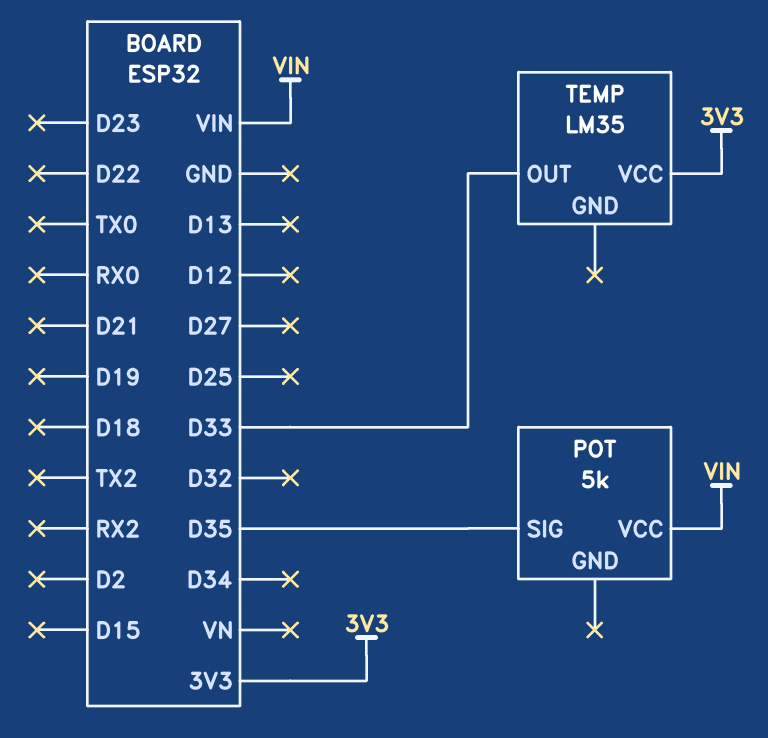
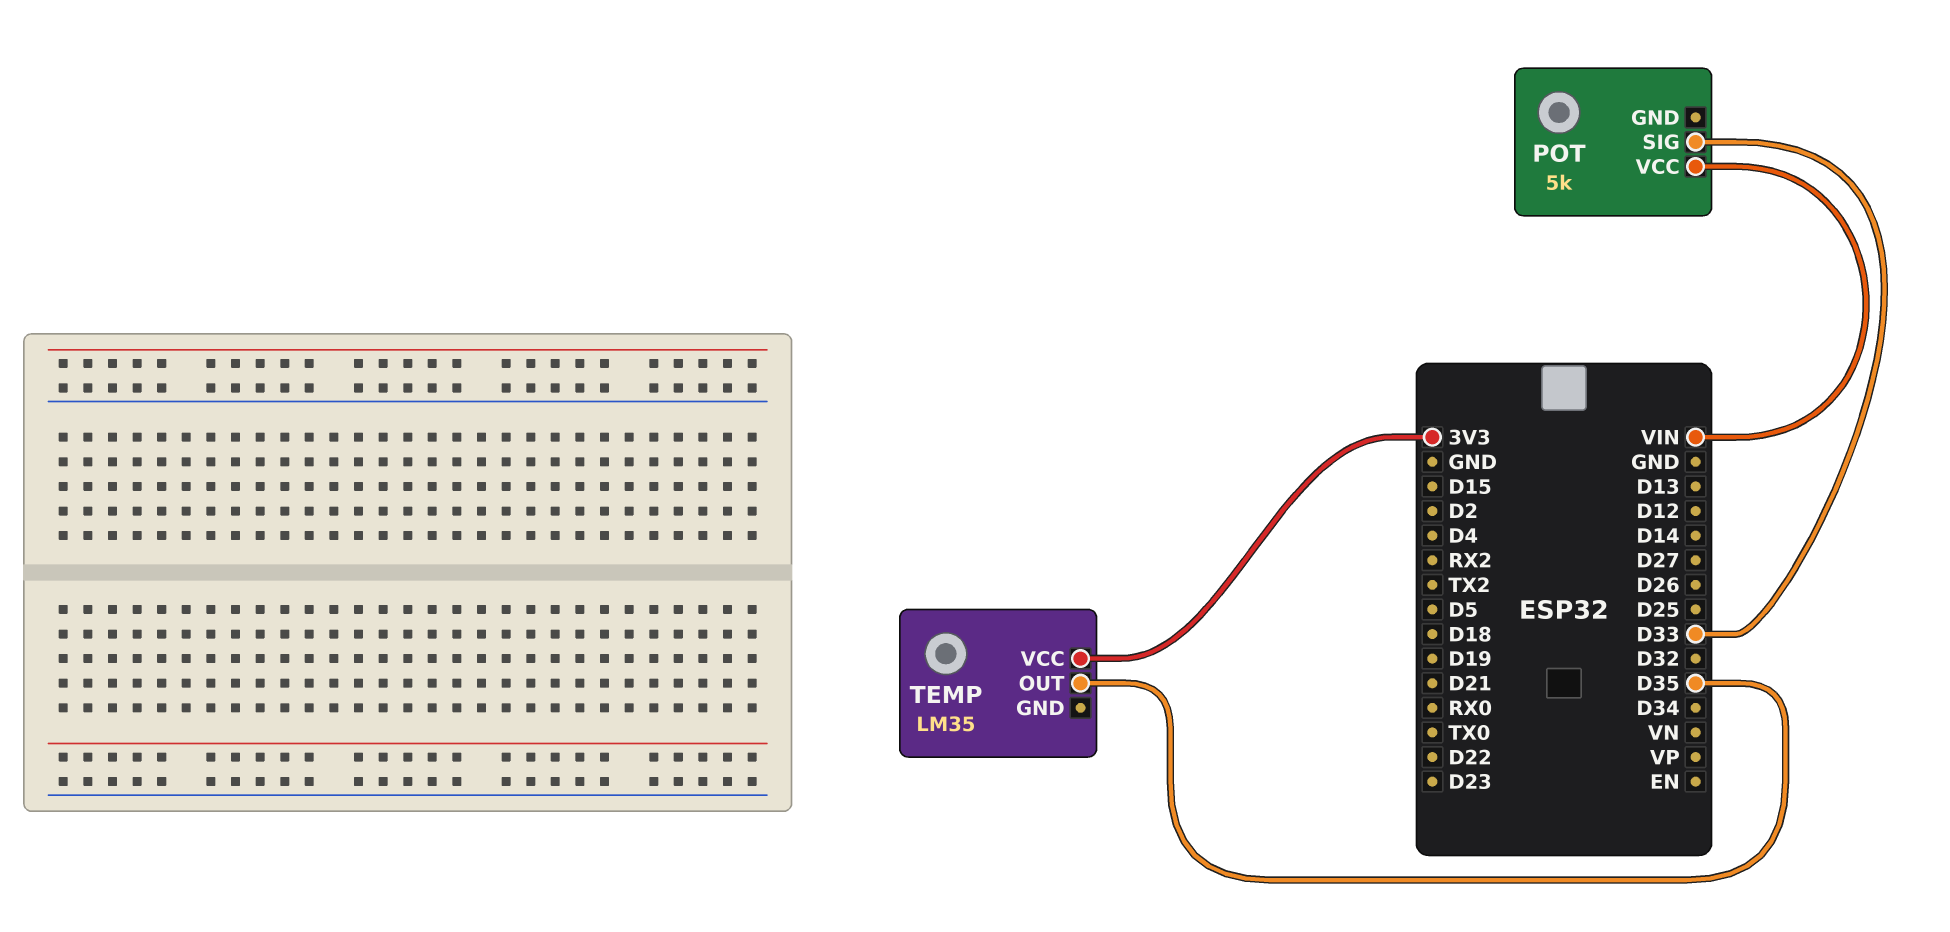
POT pin SIG: D35 -> D33
TEMP pin OUT: D33 -> D35

